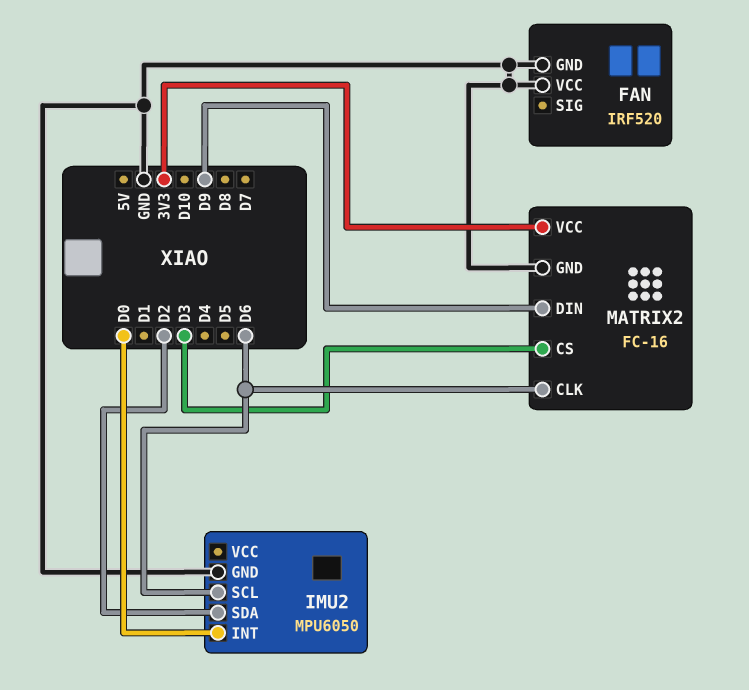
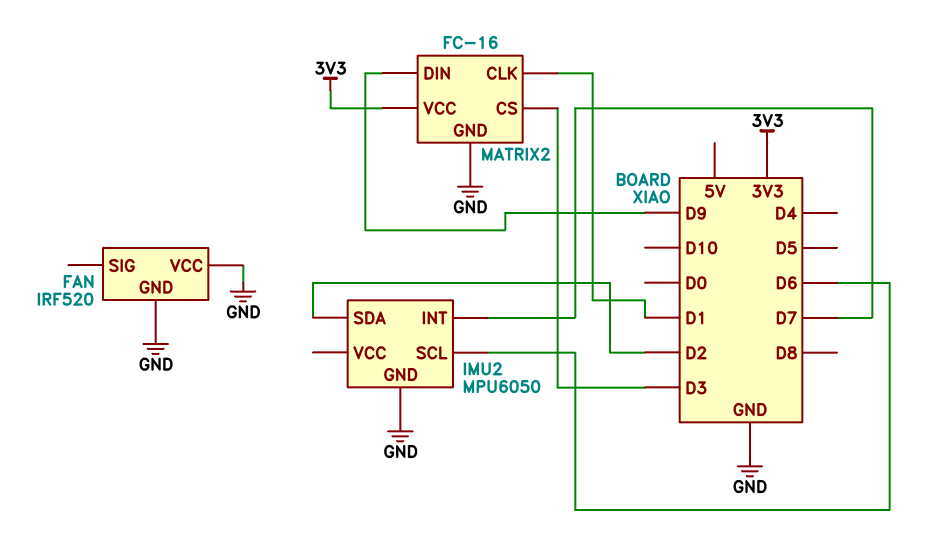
IMU2 pin INT: D0 -> D7
MATRIX2 pin CLK: D6 -> D1

